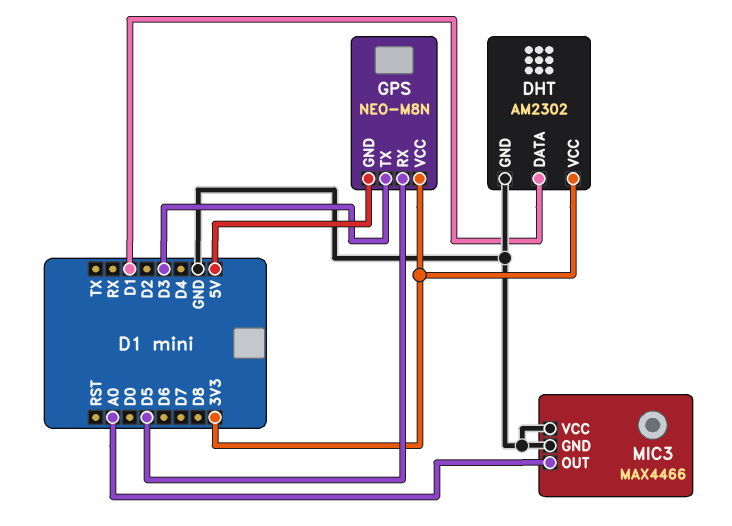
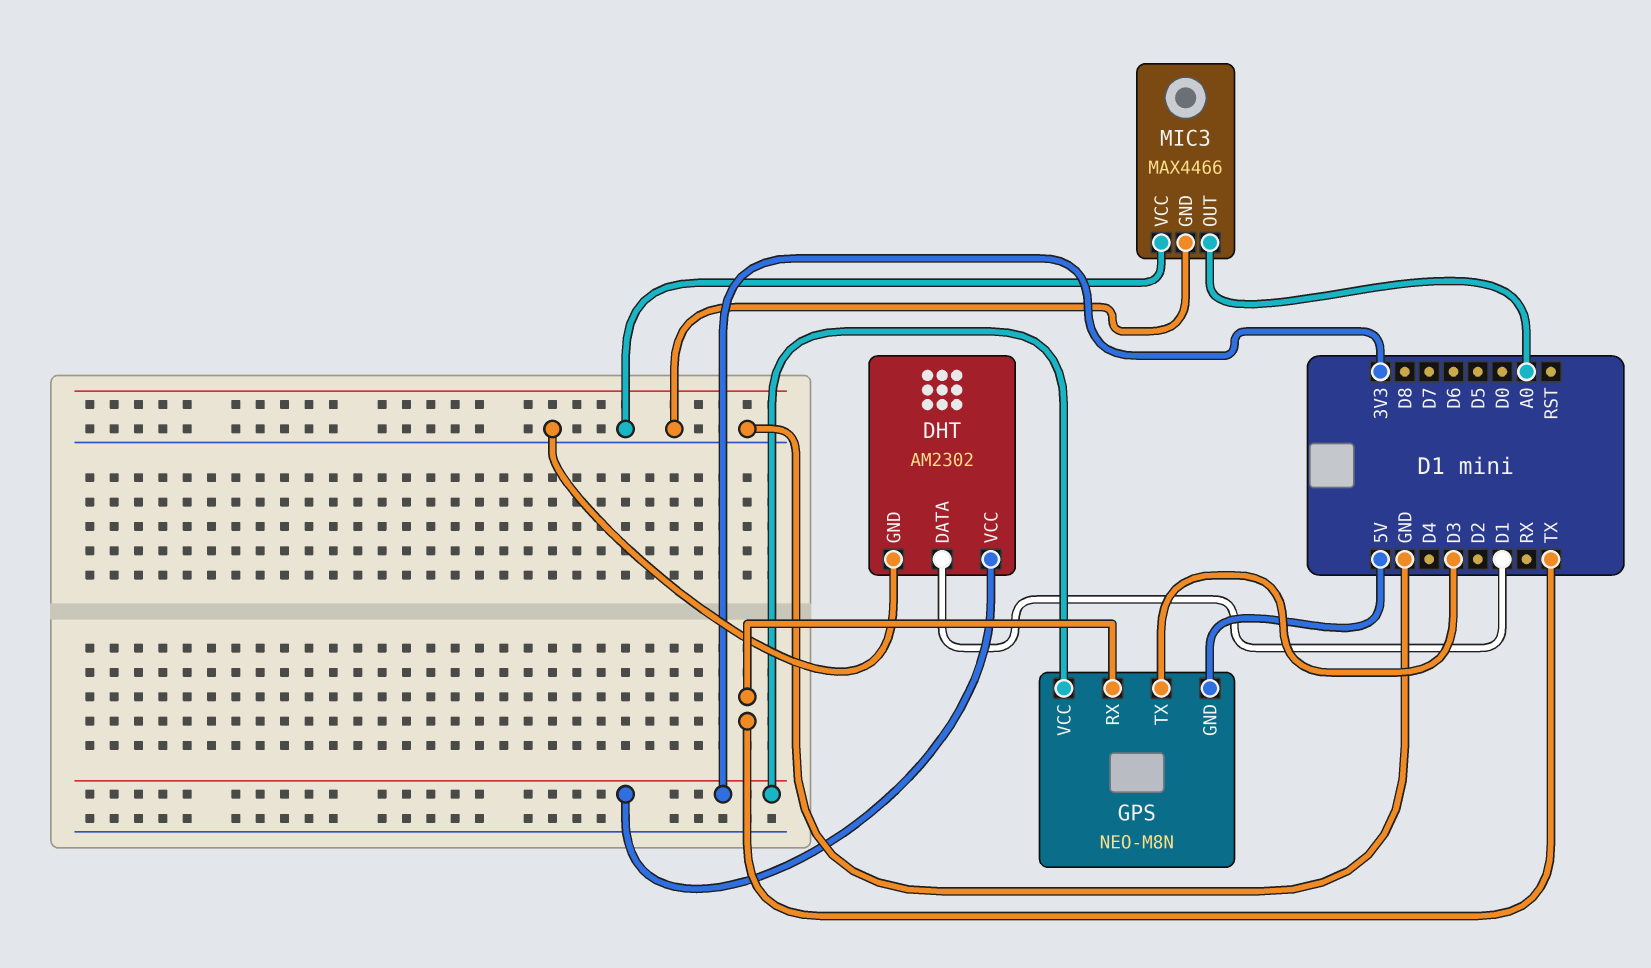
GPS pin RX: D5 -> TX

